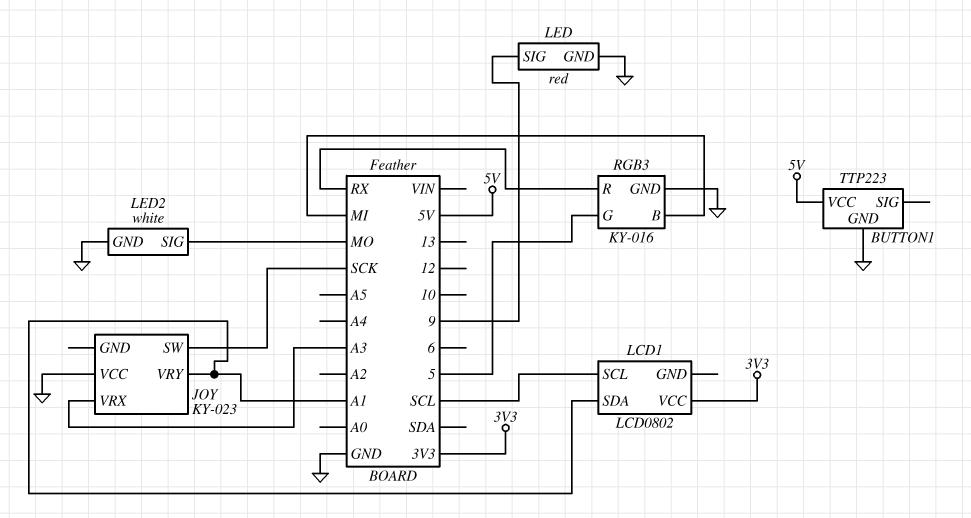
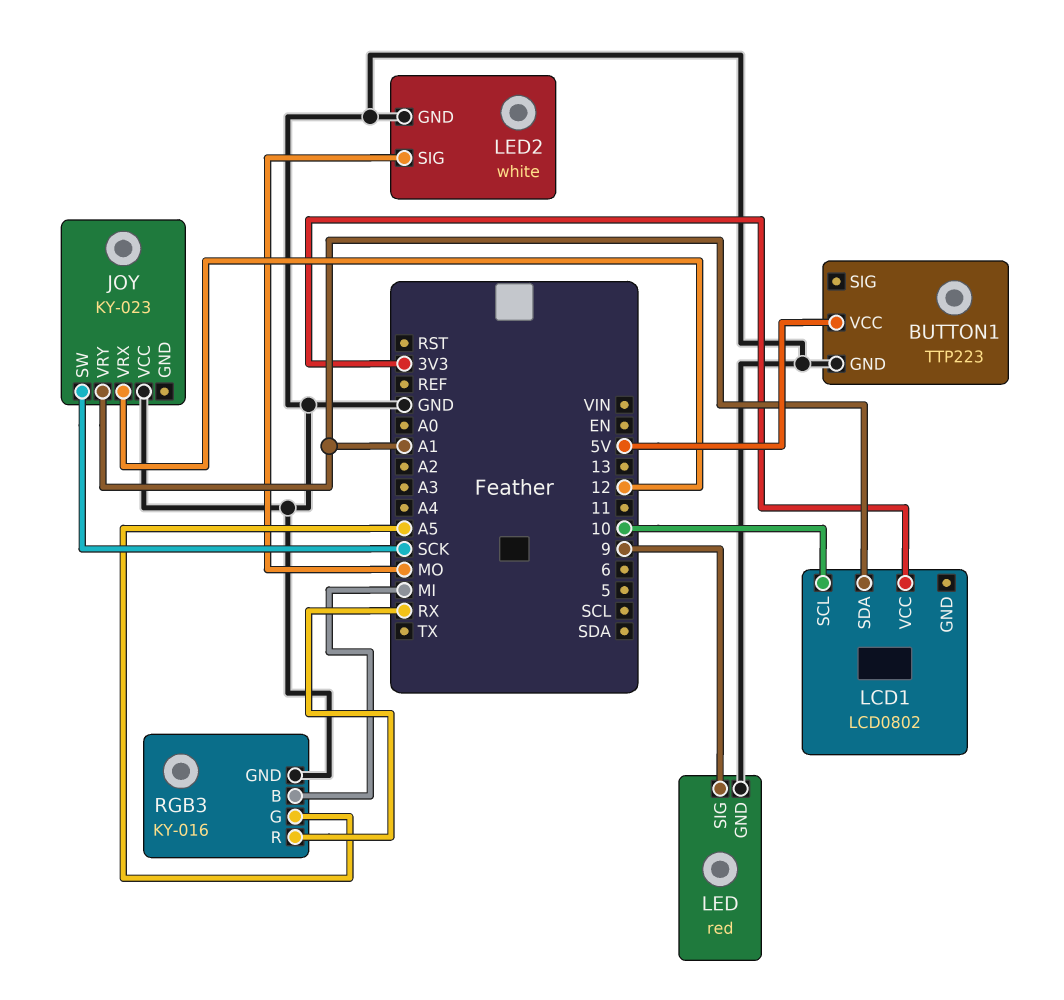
JOY pin VRX: A3 -> 12
LCD1 pin SCL: SCL -> 10
RGB3 pin G: 5 -> A5

